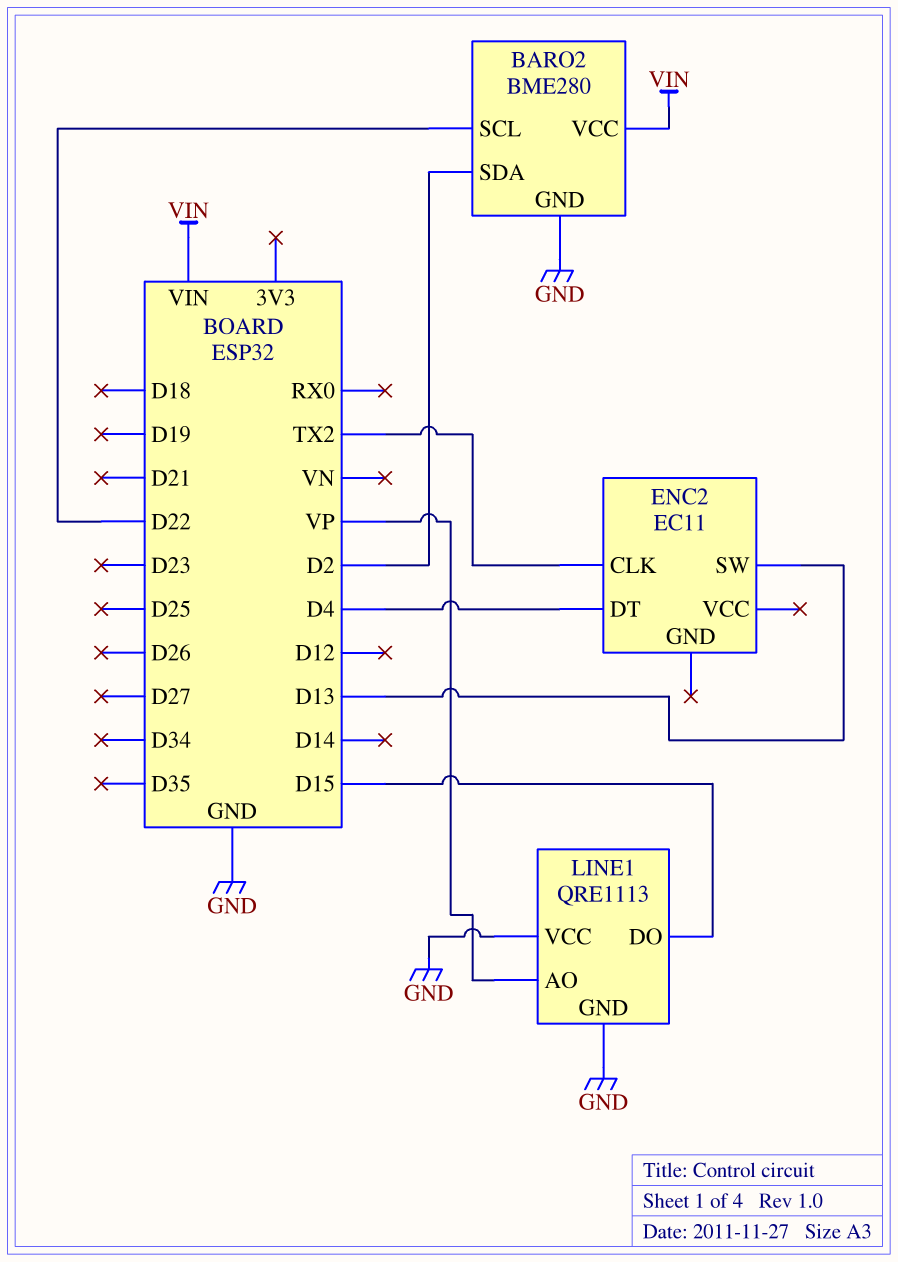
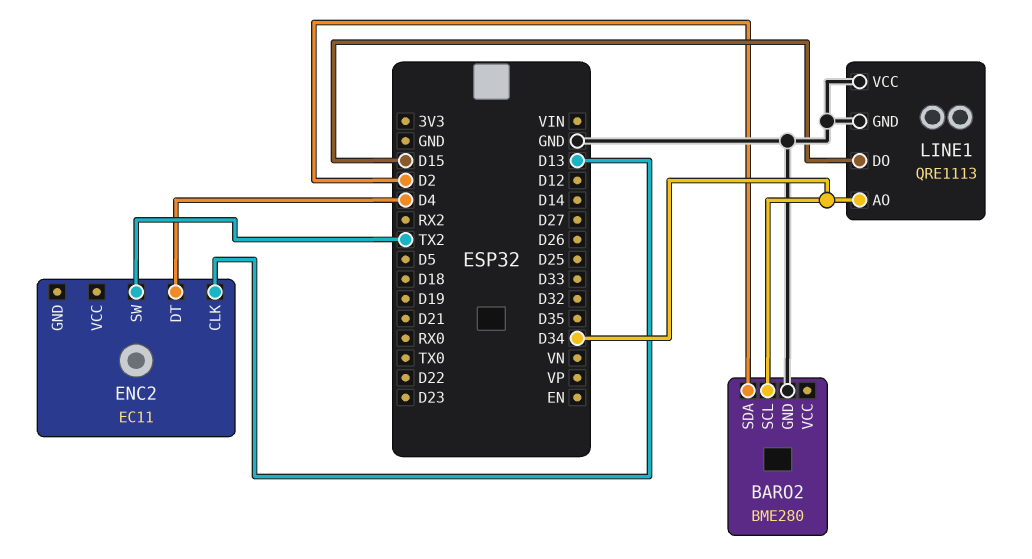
BARO2 pin SCL: D22 -> D34
BARO2 pin VCC: VIN -> none
ENC2 pin CLK: TX2 -> D13
ENC2 pin SW: D13 -> TX2
LINE1 pin AO: VP -> D34

